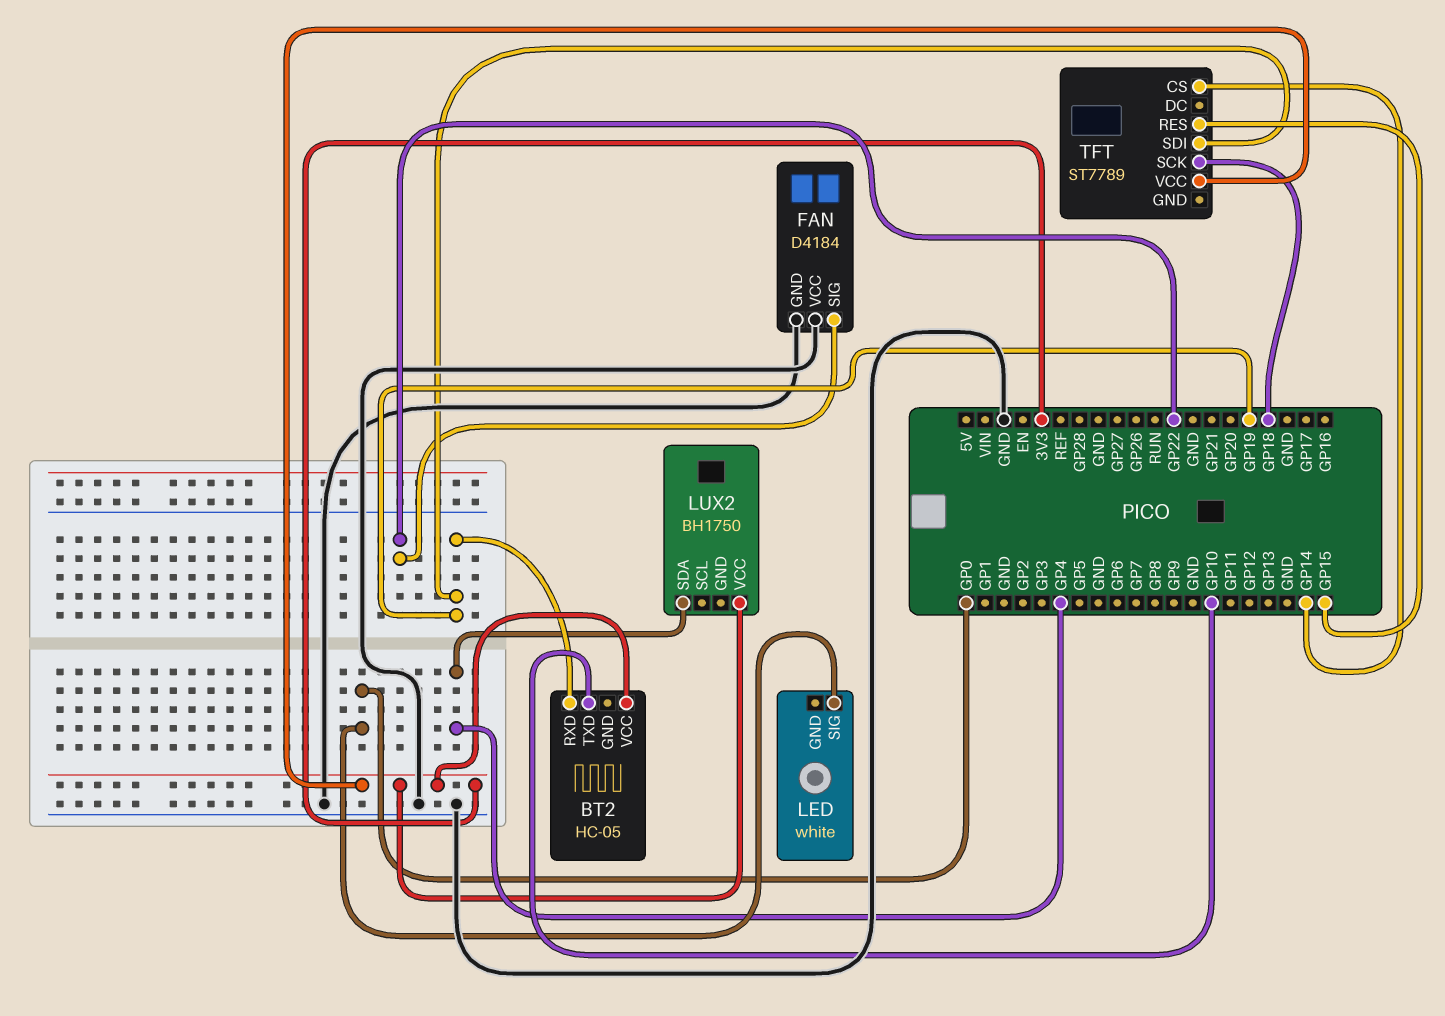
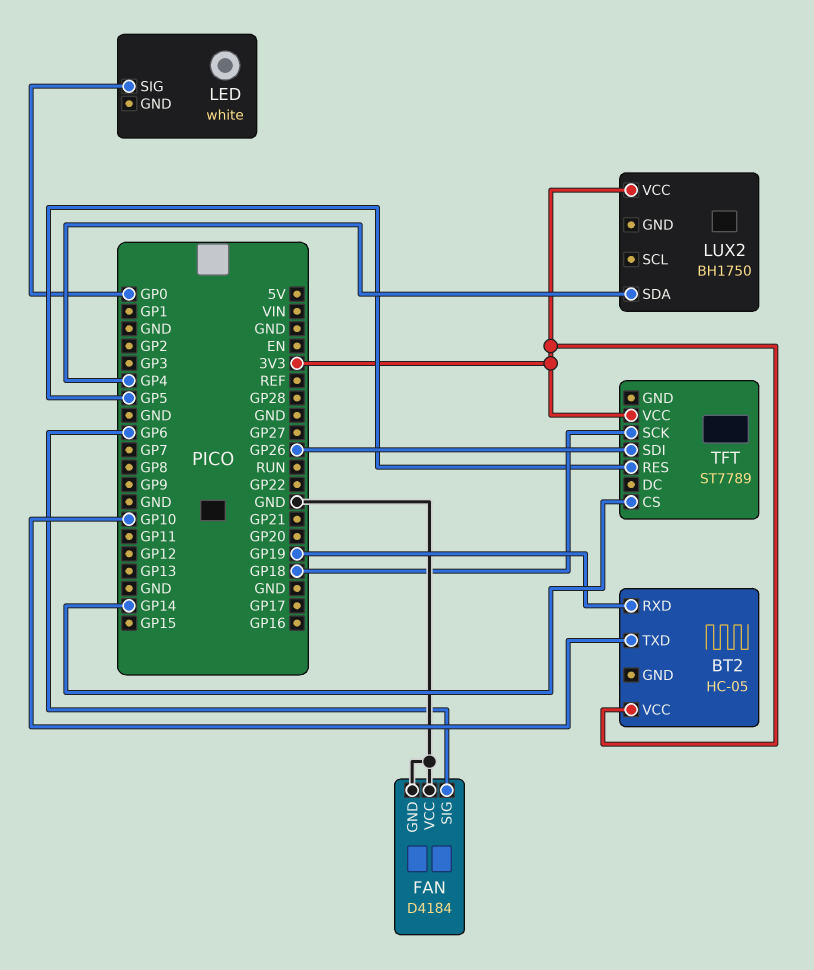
FAN pin SIG: GP22 -> GP6
TFT pin RES: GP15 -> GP5
TFT pin SDI: GP19 -> GP26

